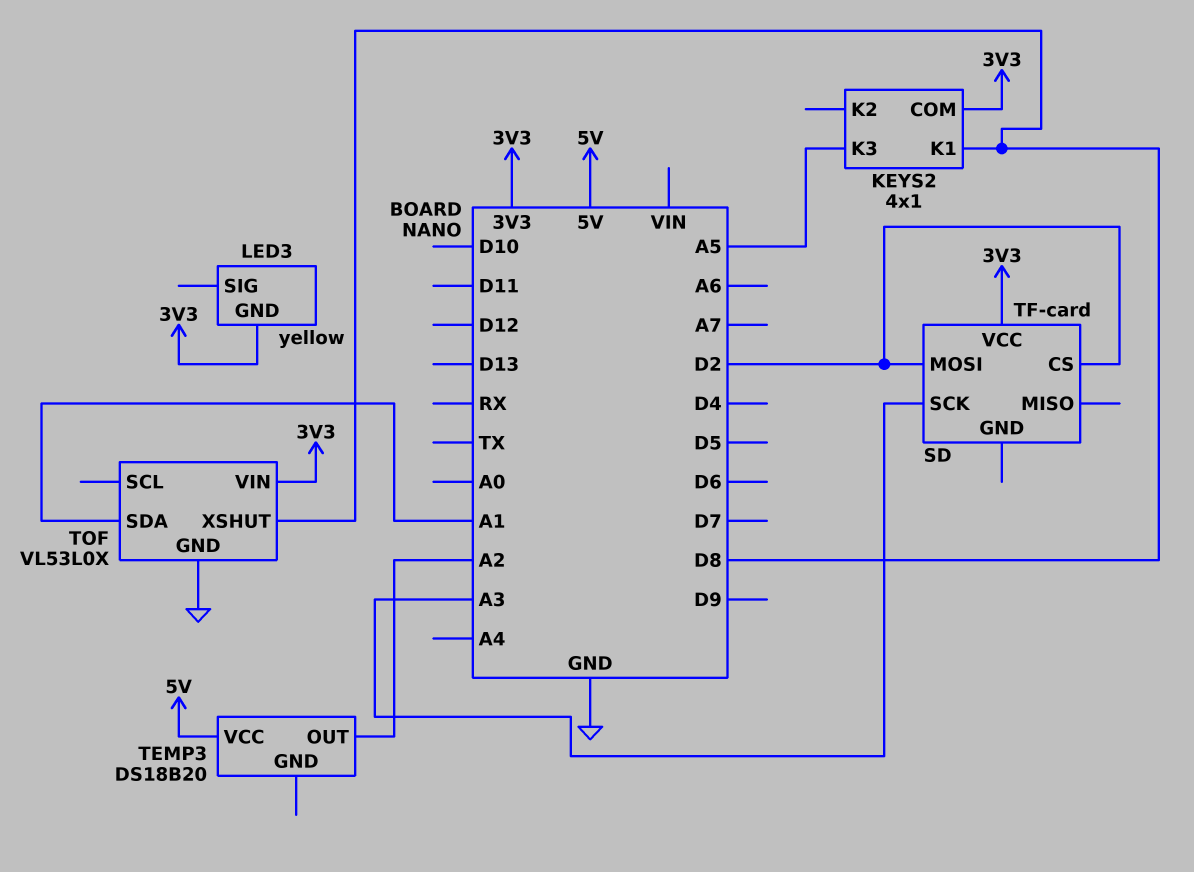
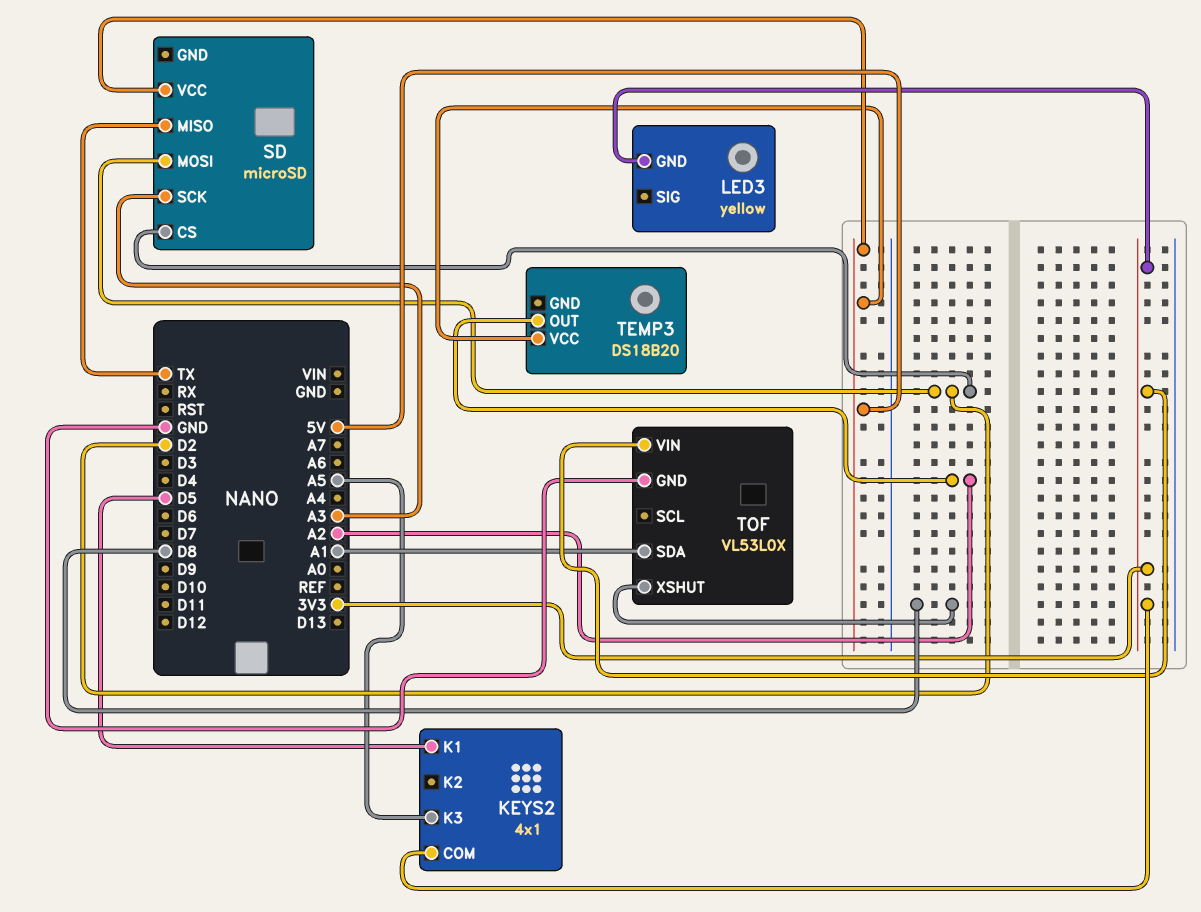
KEYS2 pin K1: D8 -> D5
SD: TF-card -> microSD
SD pin MISO: none -> TX
SD pin VCC: 3V3 -> 5V

